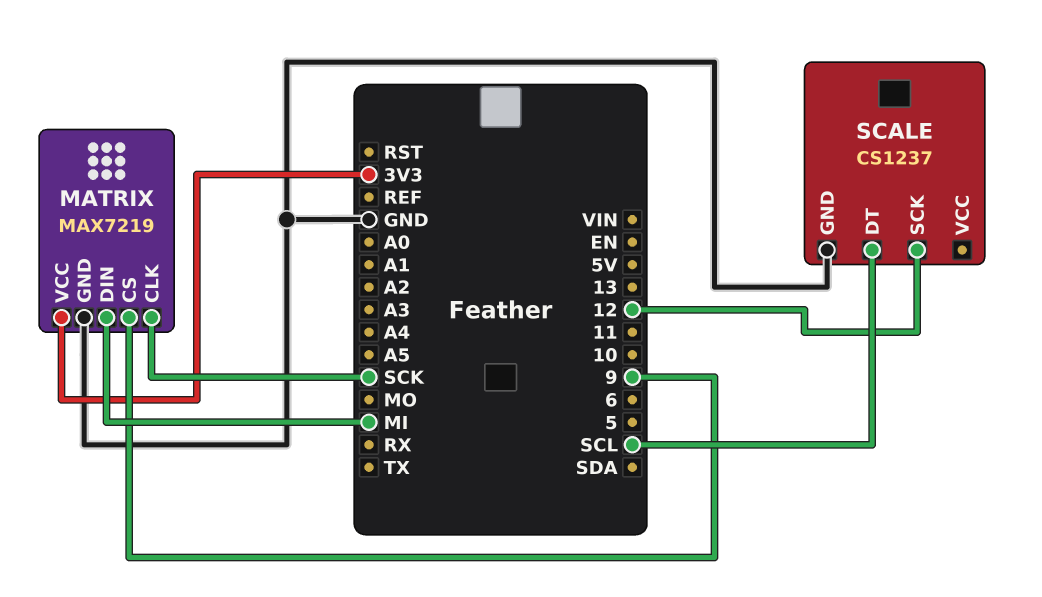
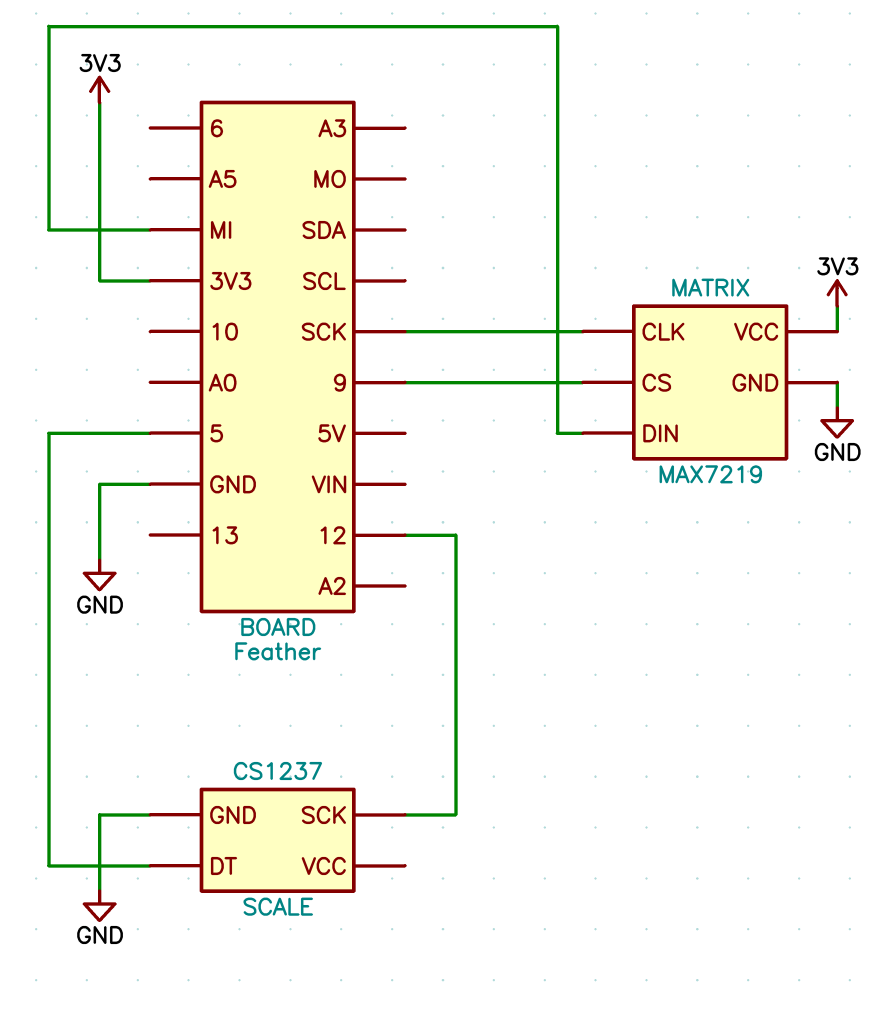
SCALE pin DT: SCL -> 5

